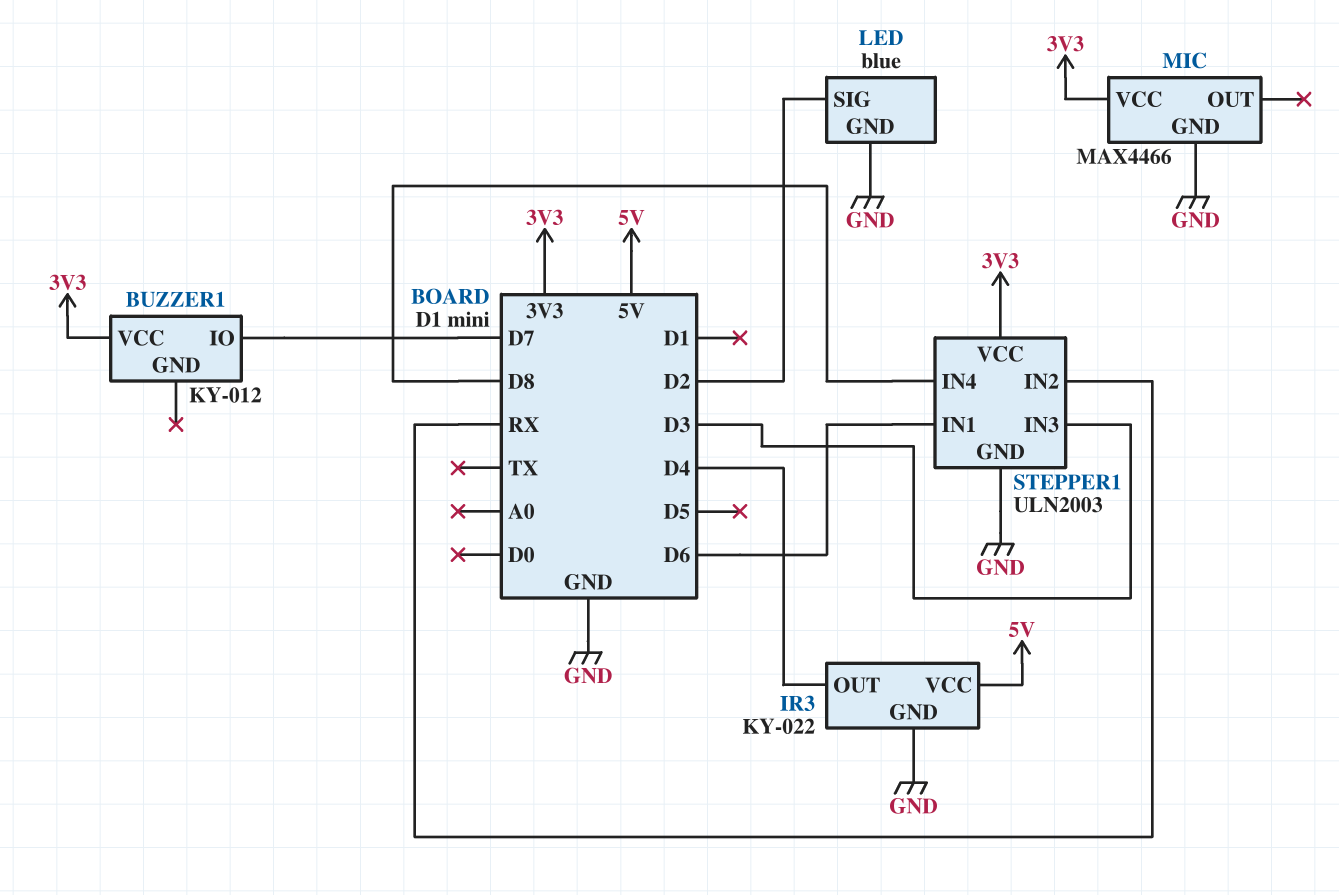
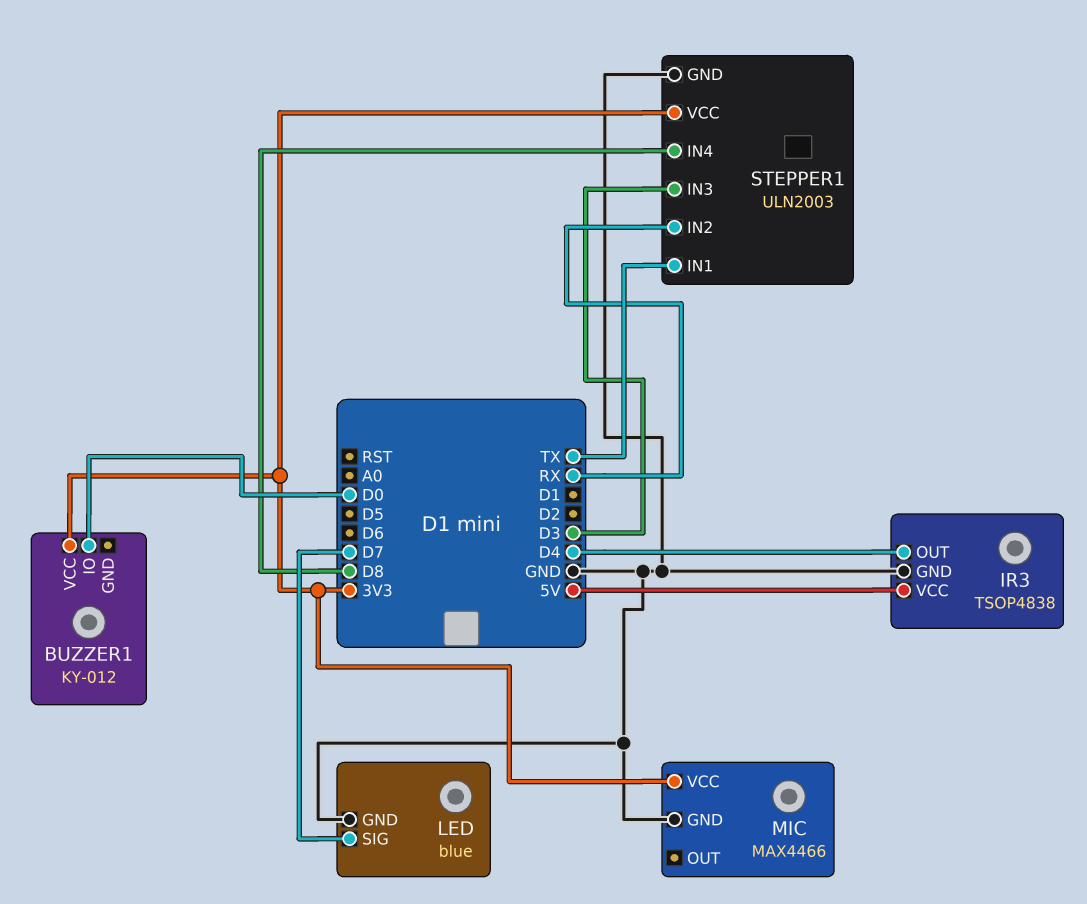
BUZZER1 pin IO: D7 -> D0
IR3: KY-022 -> TSOP4838
LED pin SIG: D2 -> D7
STEPPER1 pin IN1: D6 -> TX

